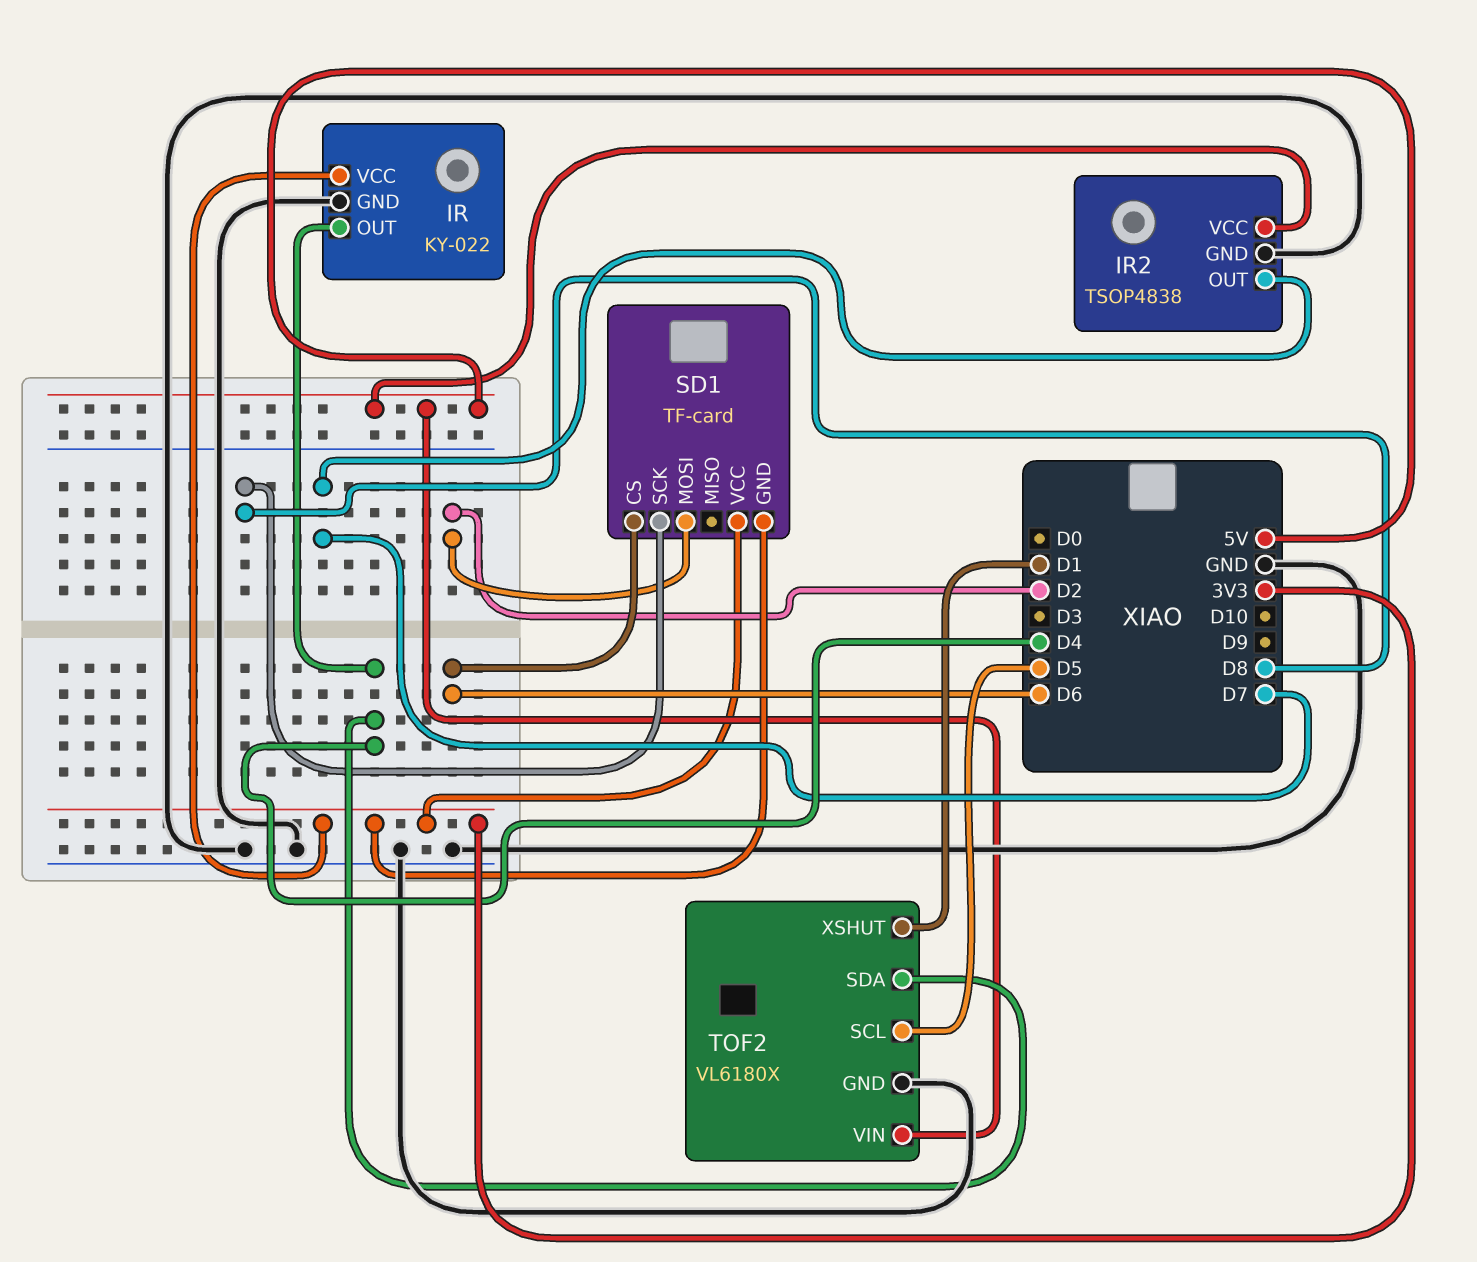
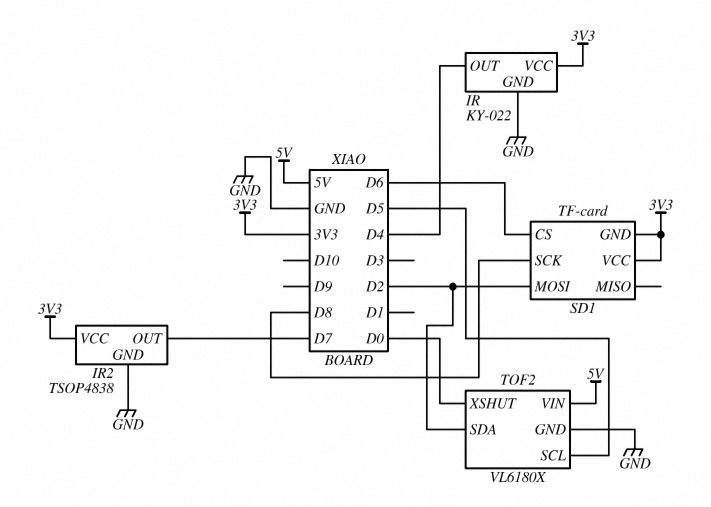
IR2 pin VCC: 5V -> 3V3
TOF2 pin SDA: D4 -> D2
TOF2 pin XSHUT: D1 -> D0

